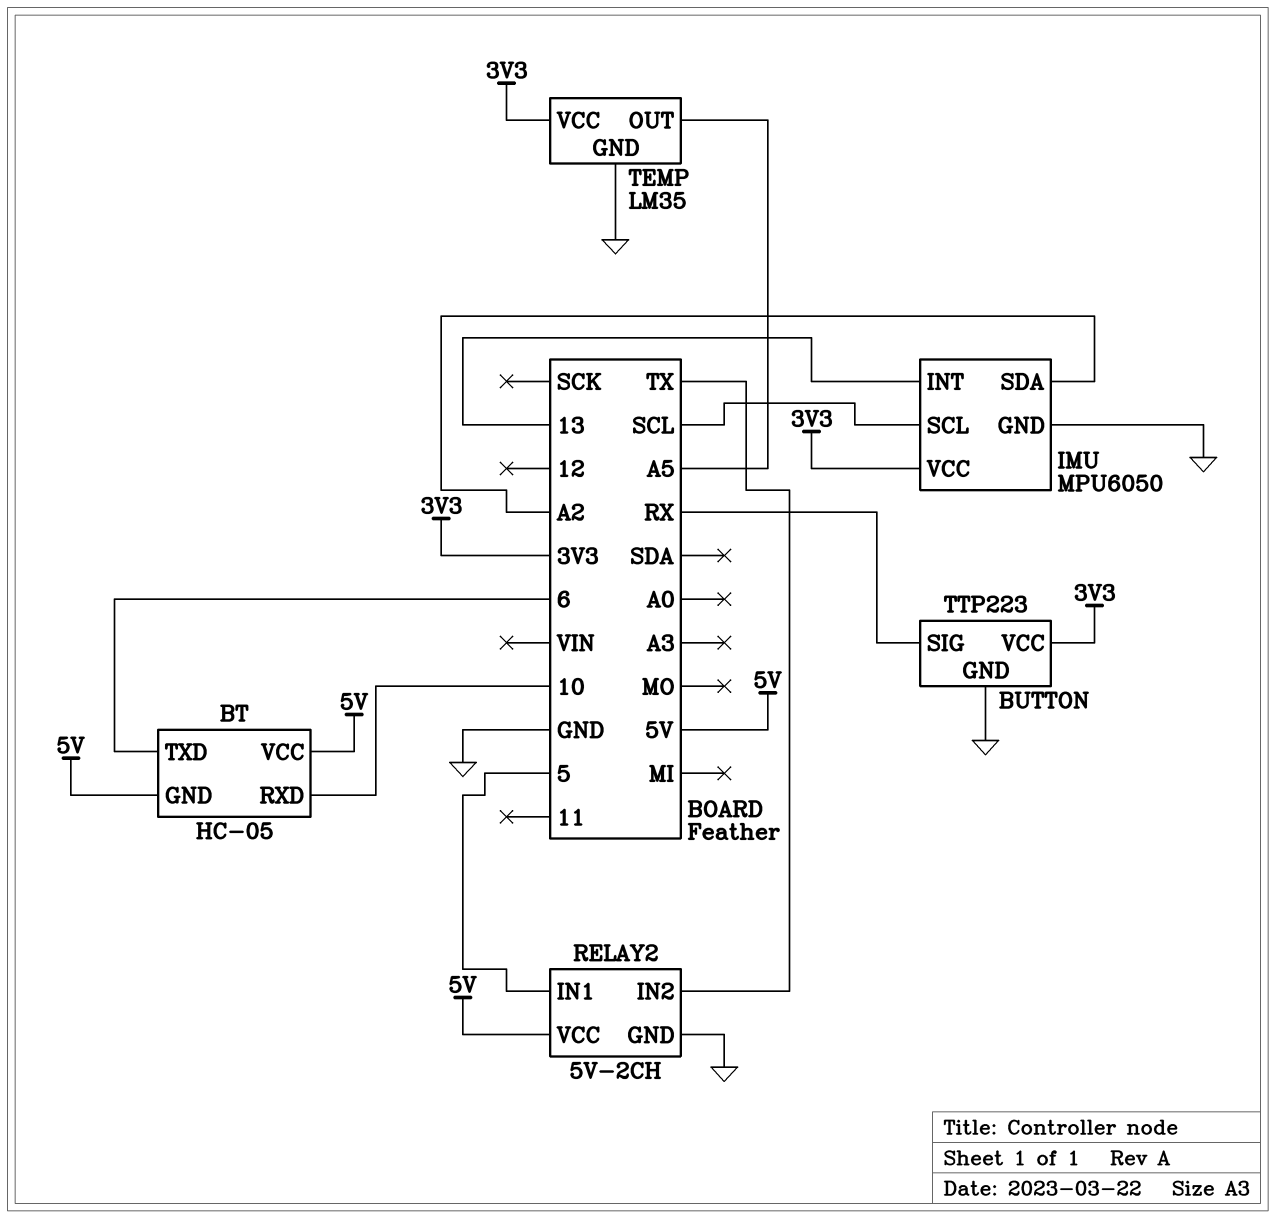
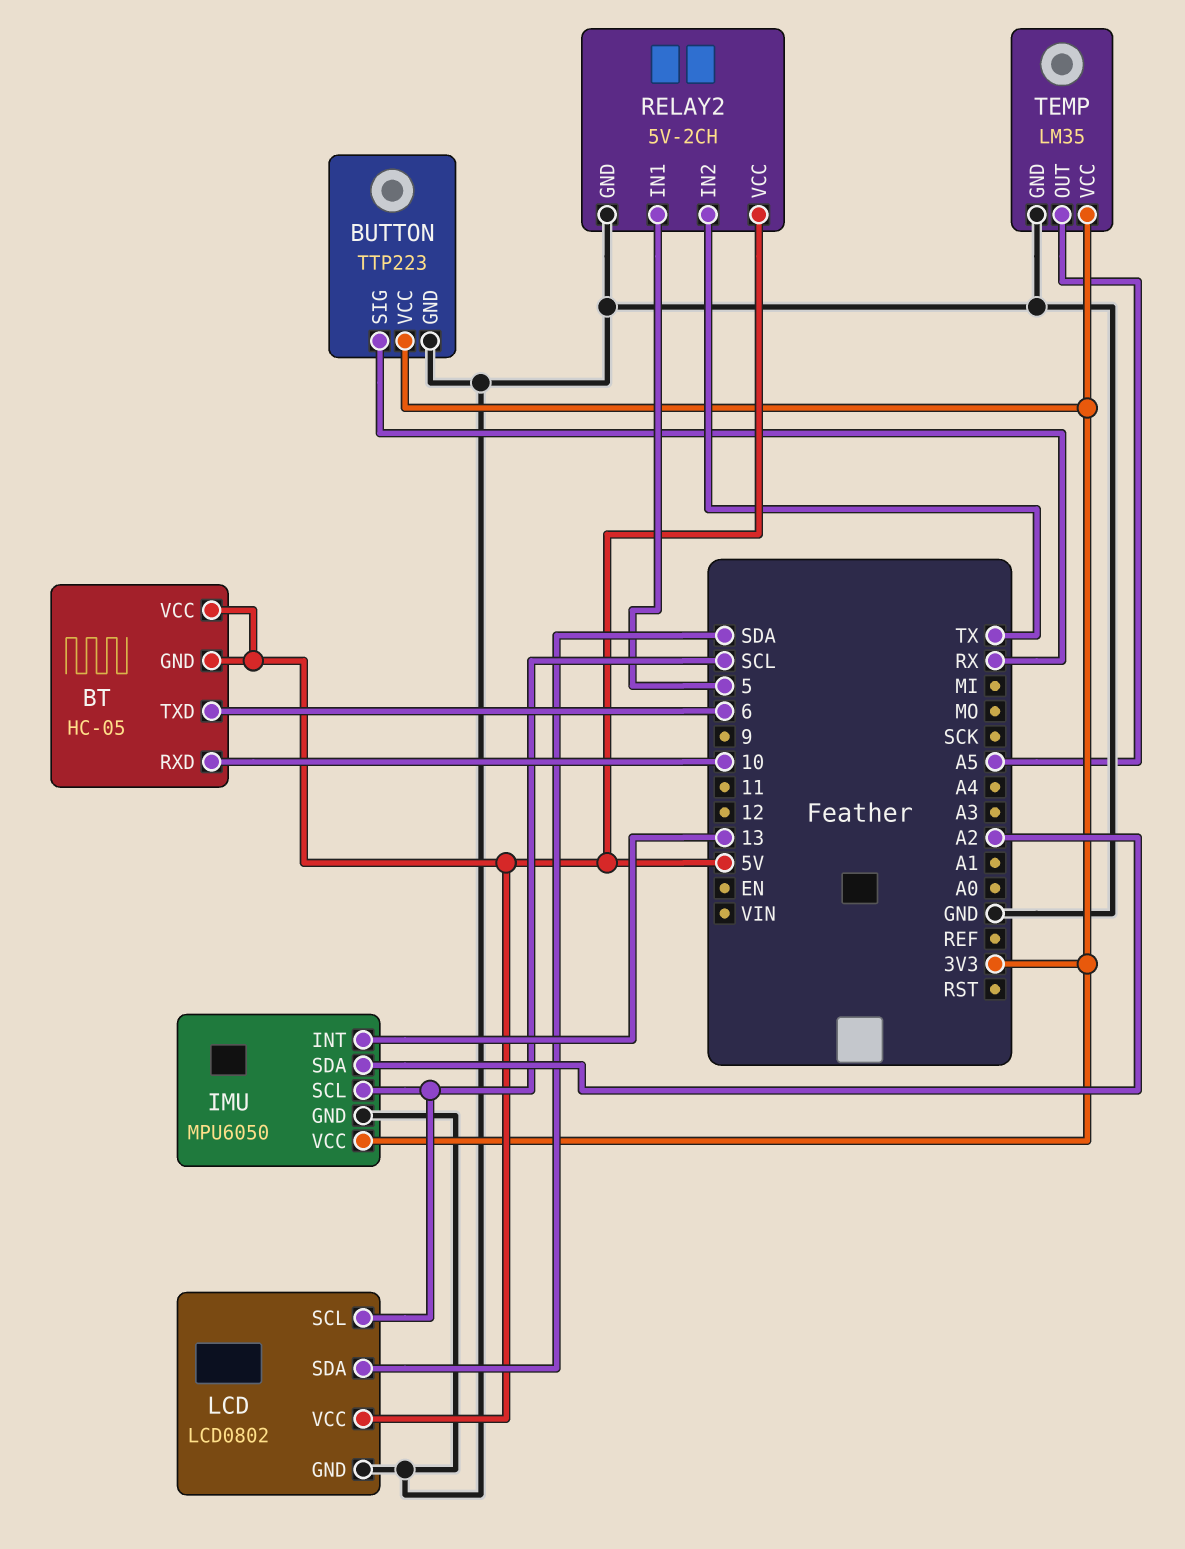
LCD: none -> LCD0802
LCD pin GND: none -> GND
LCD pin SCL: none -> SCL
LCD pin SDA: none -> SDA
LCD pin VCC: none -> 5V

